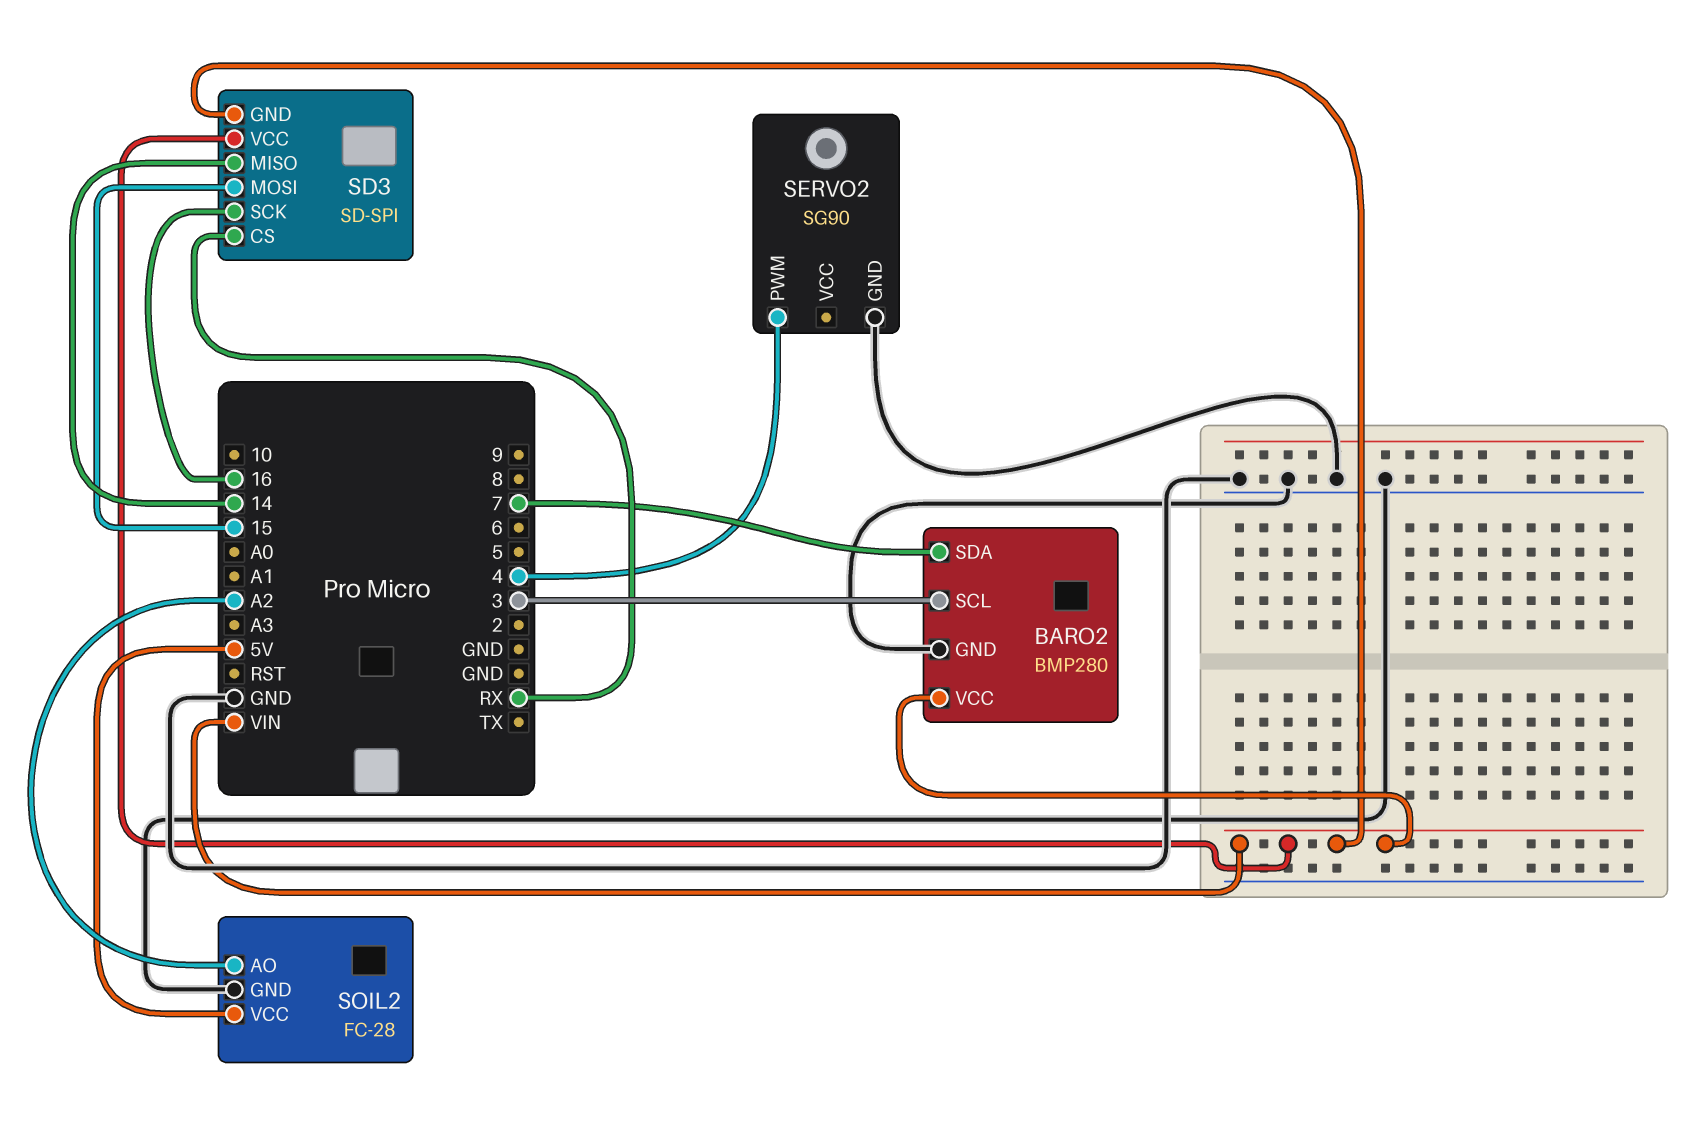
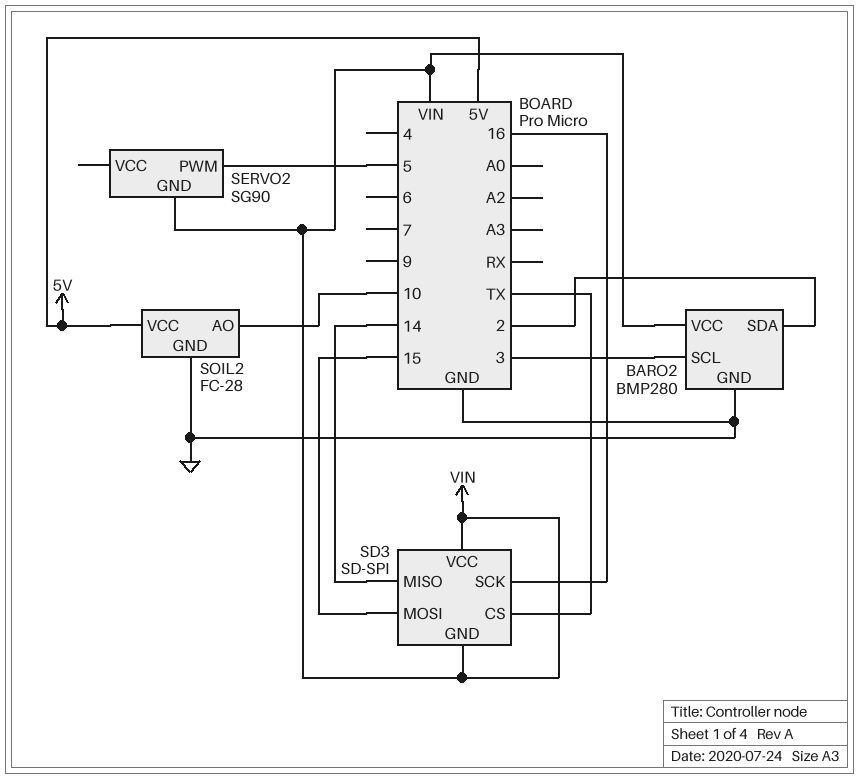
BARO2 pin SDA: 7 -> 2
SD3 pin CS: RX -> TX
SERVO2 pin GND: GND -> VIN
SERVO2 pin PWM: 4 -> 5
SOIL2 pin AO: A2 -> 10

